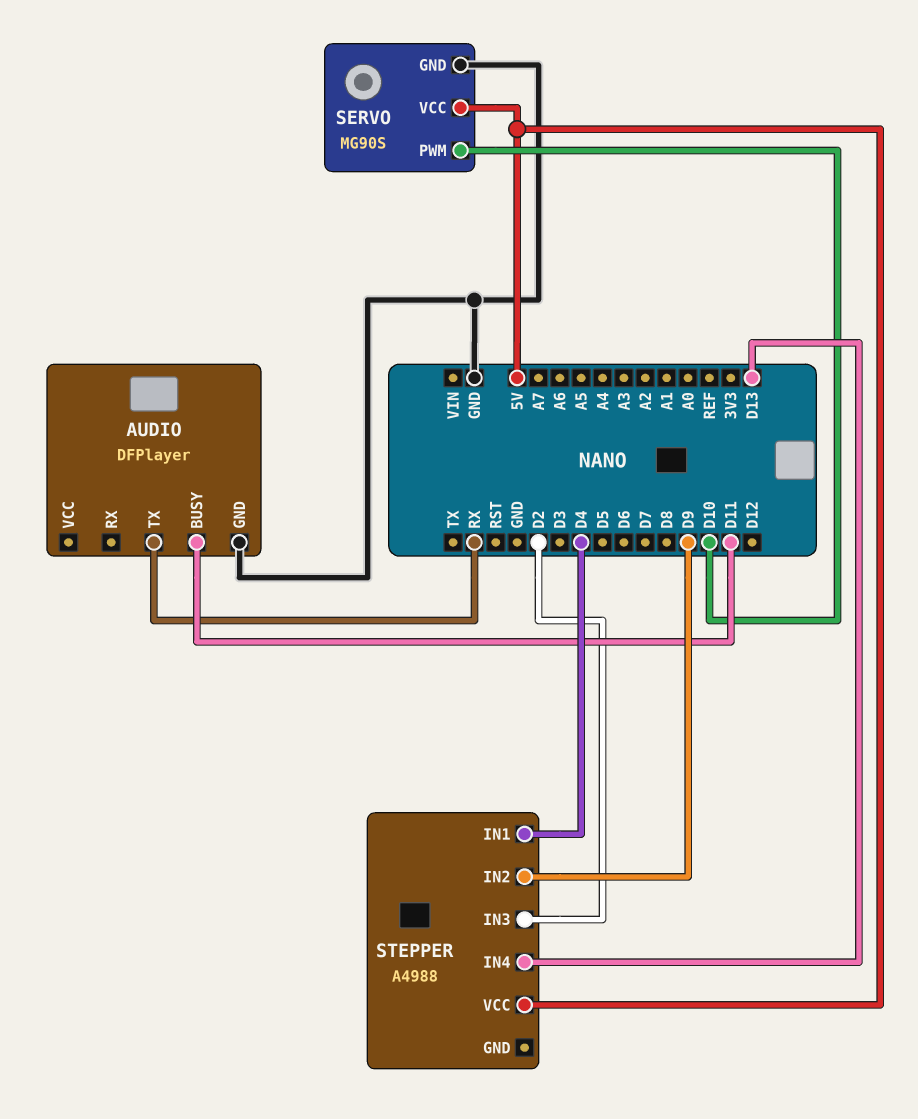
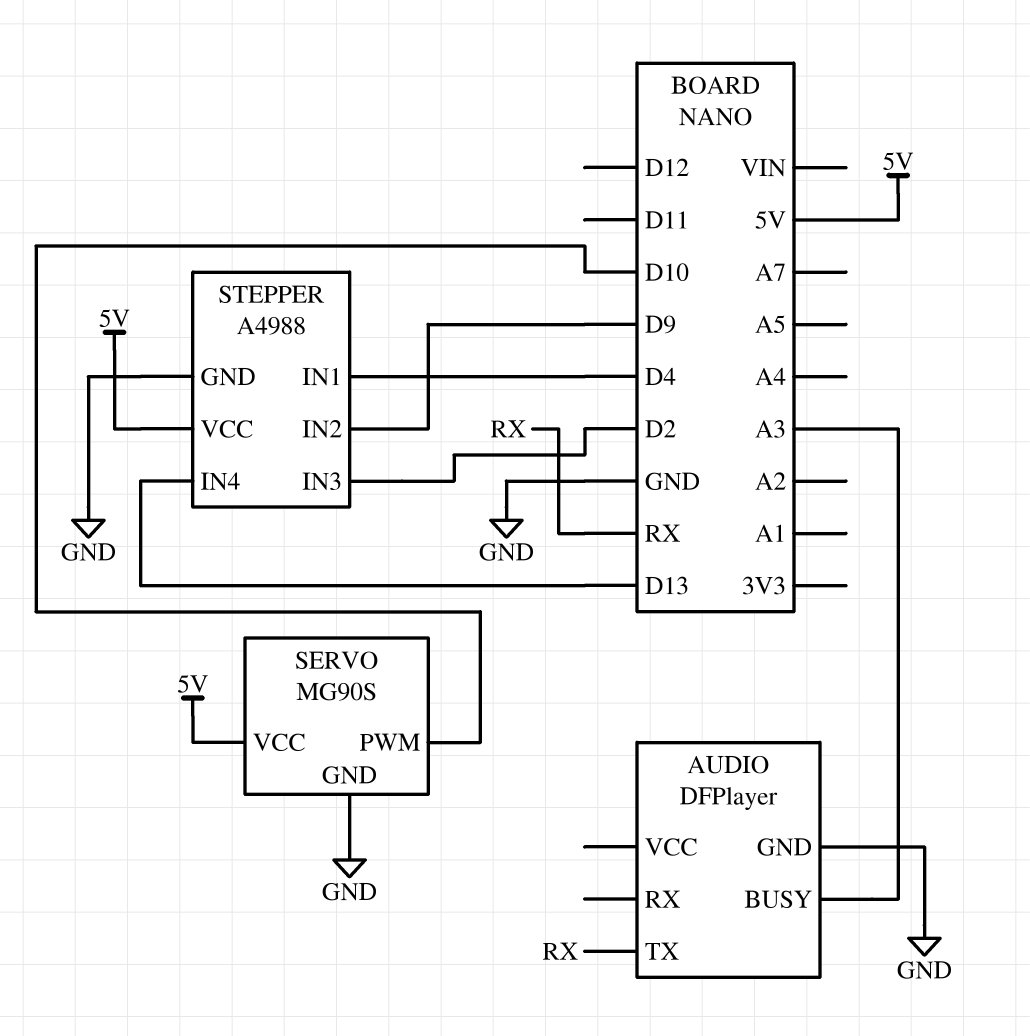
AUDIO pin BUSY: D11 -> A3
STEPPER pin GND: none -> GND

